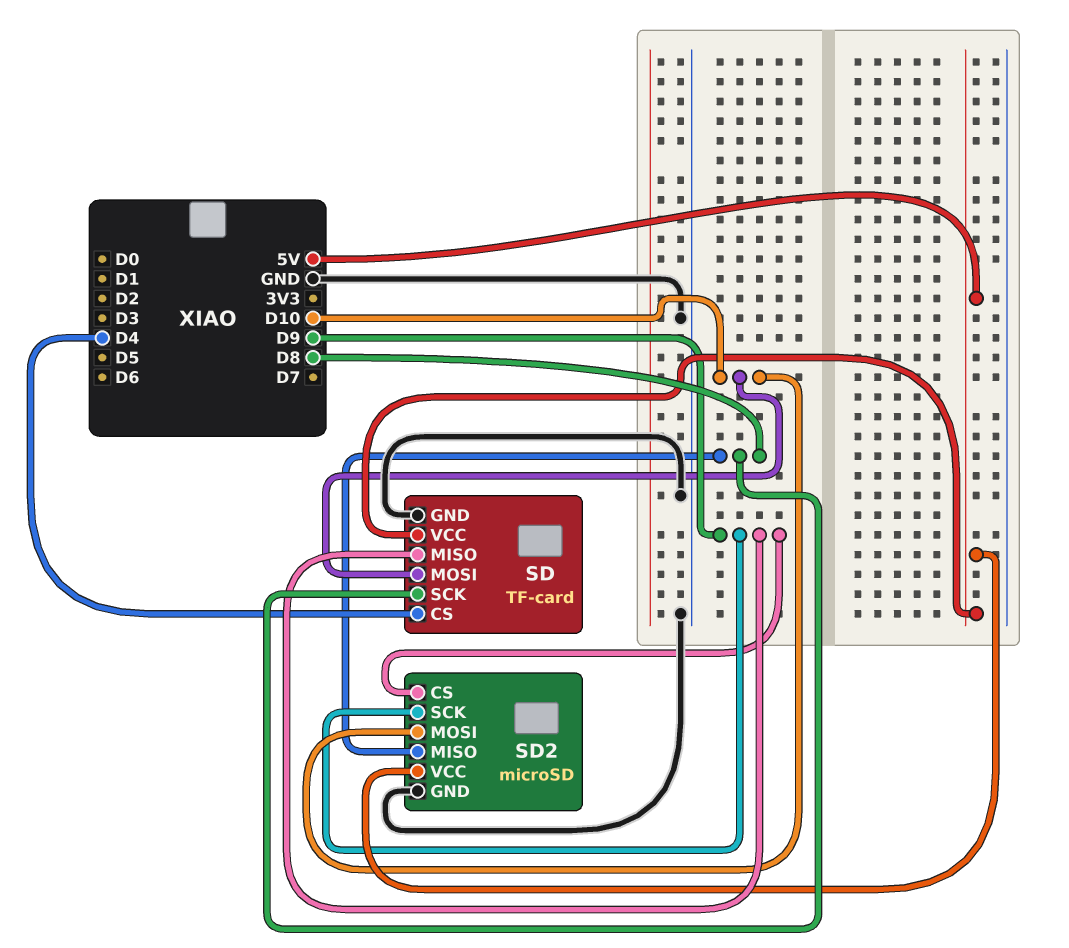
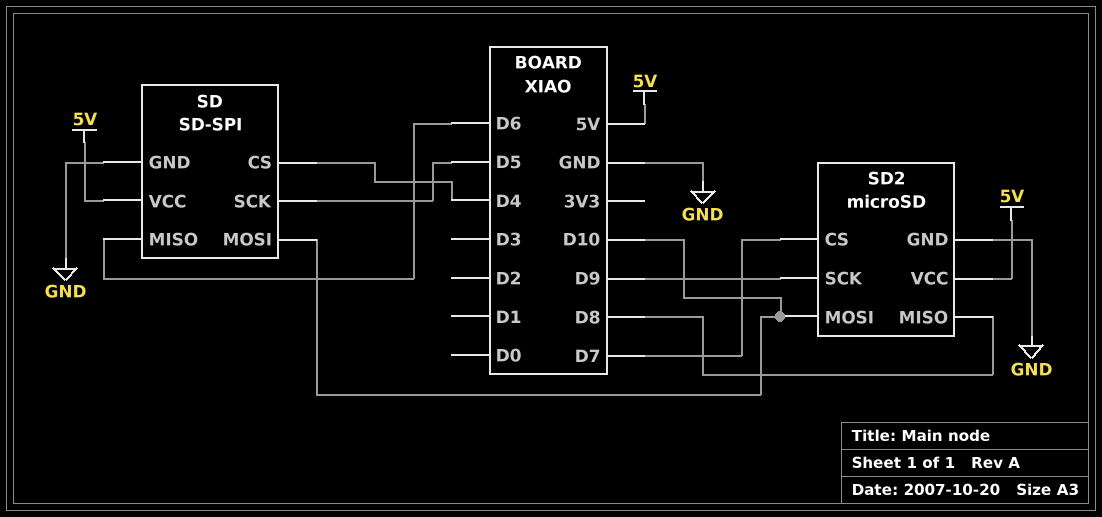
SD: TF-card -> SD-SPI
SD pin MISO: D9 -> D6
SD pin SCK: D8 -> D5
SD2 pin CS: D9 -> D7

